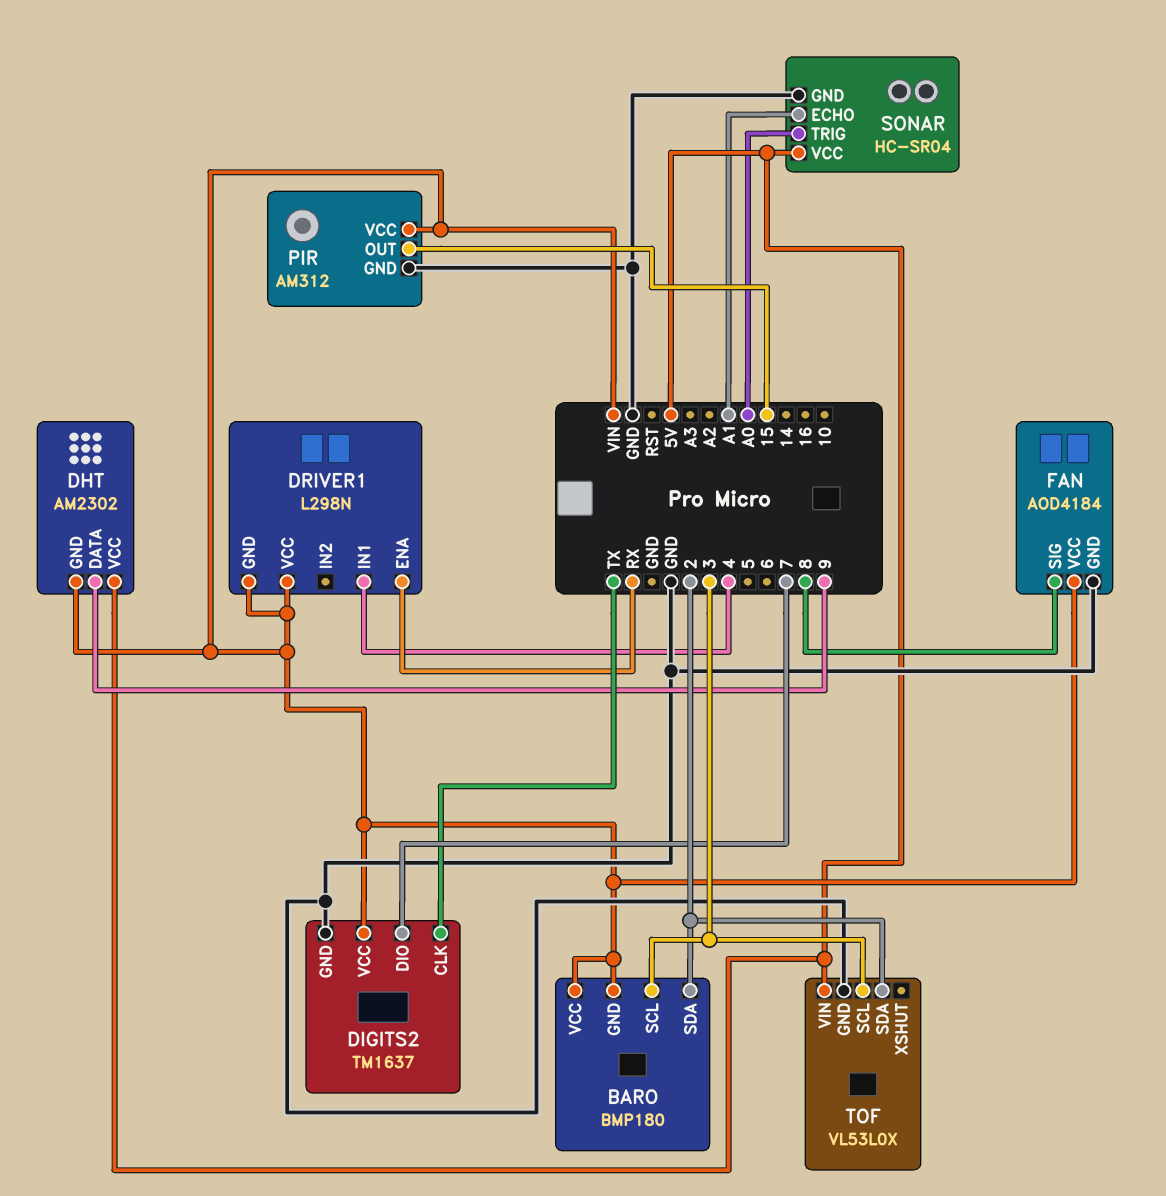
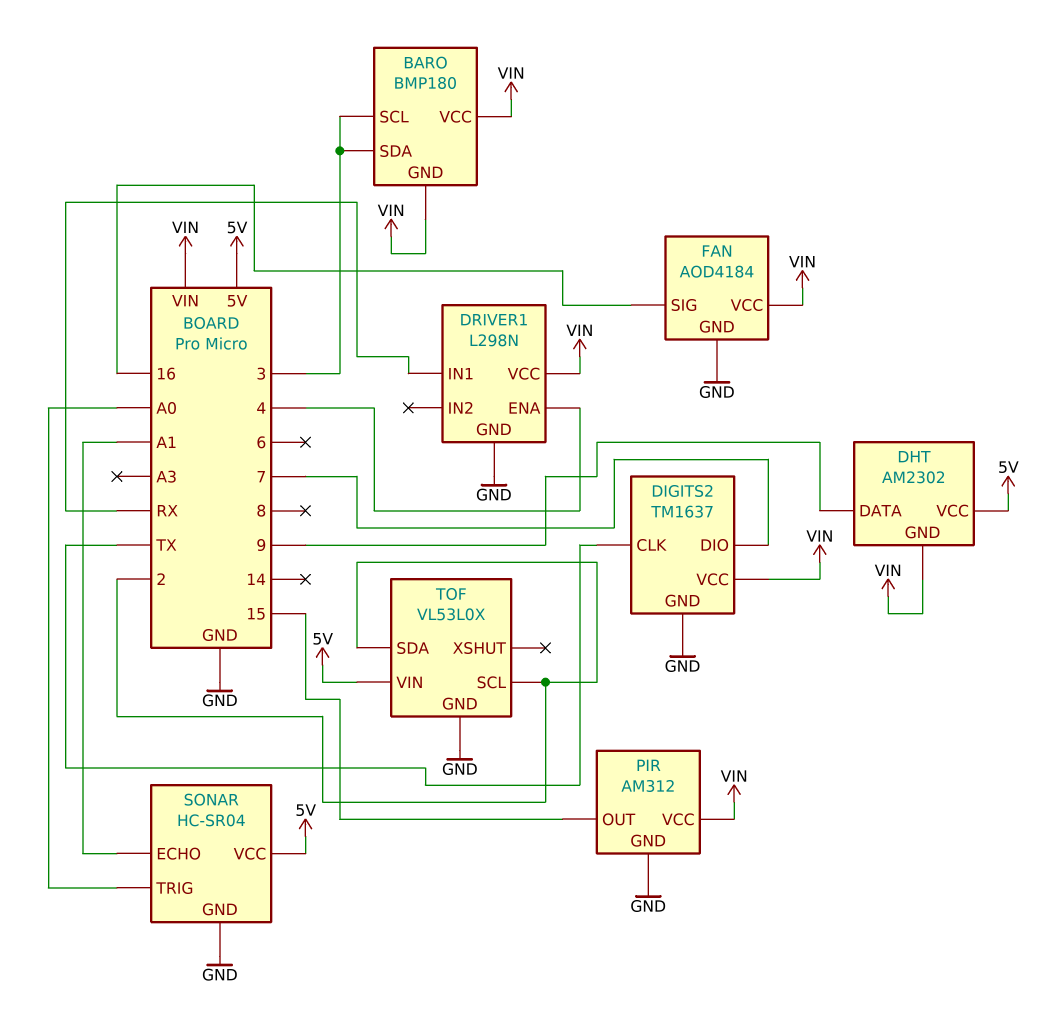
BARO pin SDA: 2 -> 3
DRIVER1 pin ENA: RX -> 4
DRIVER1 pin GND: VIN -> GND
DRIVER1 pin IN1: 4 -> RX
FAN pin SIG: 8 -> 16
TOF pin SCL: 3 -> 2

